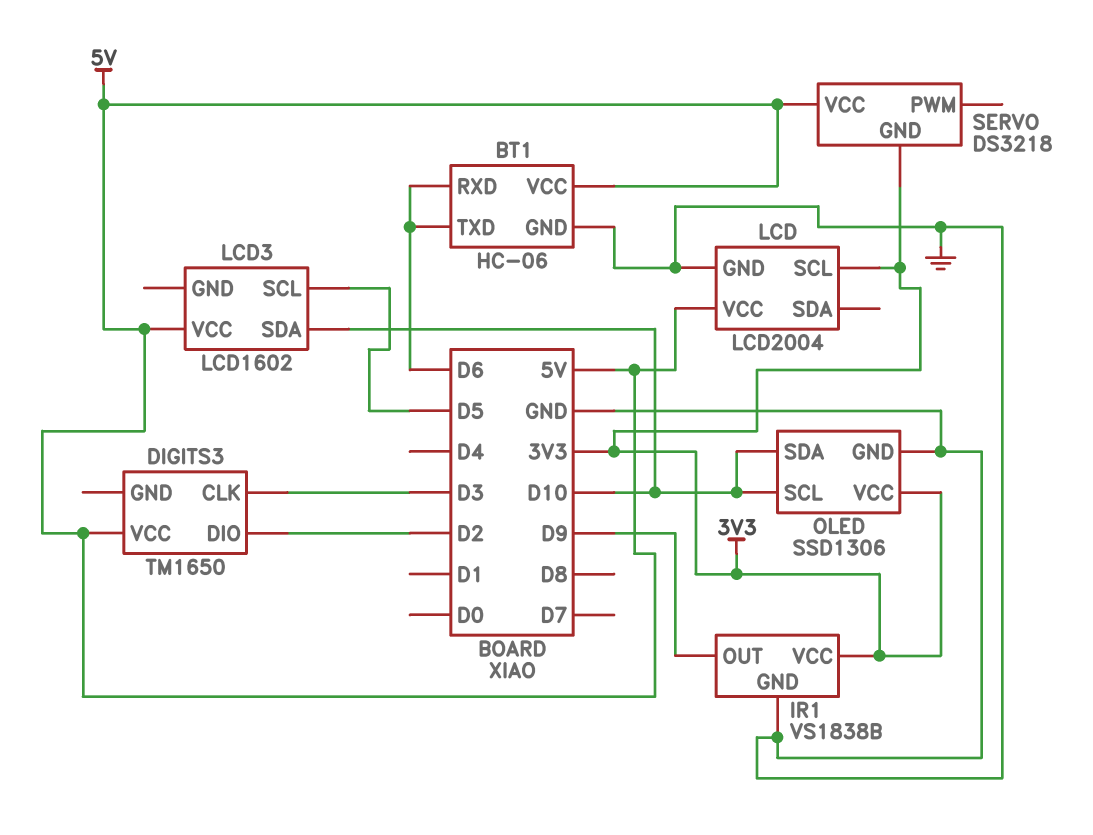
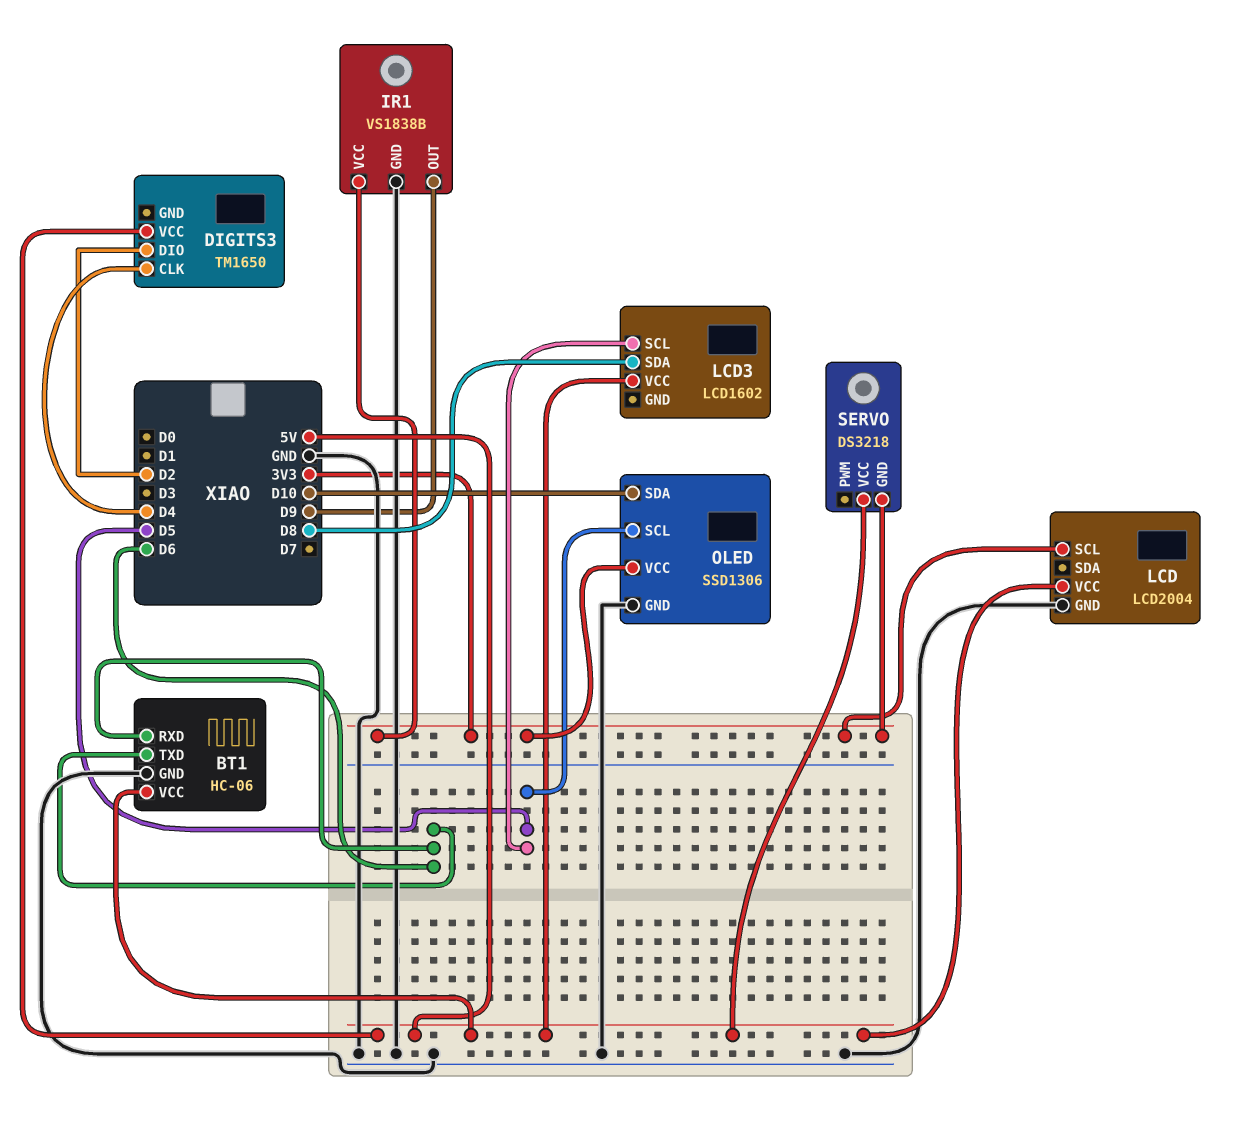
DIGITS3 pin CLK: D3 -> D4
LCD3 pin SDA: D10 -> D8
OLED pin SCL: D10 -> D5

